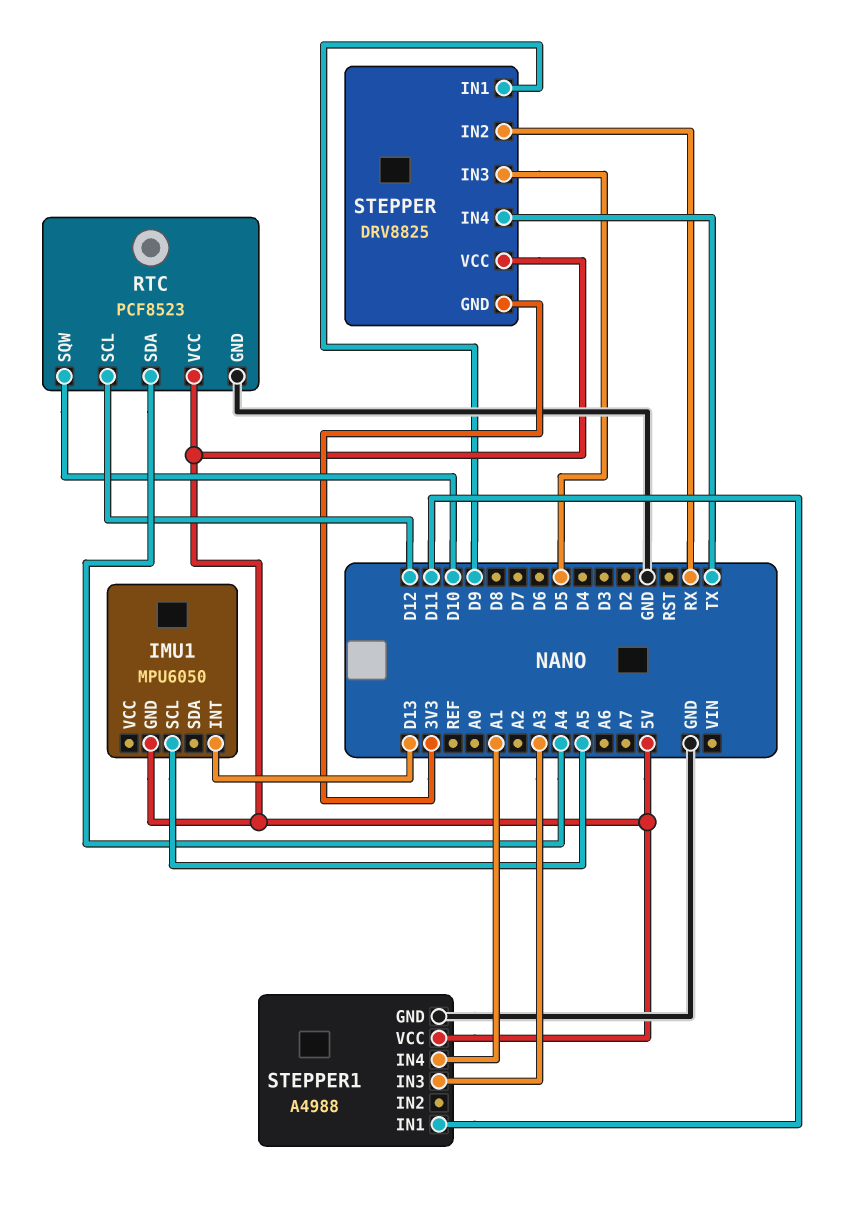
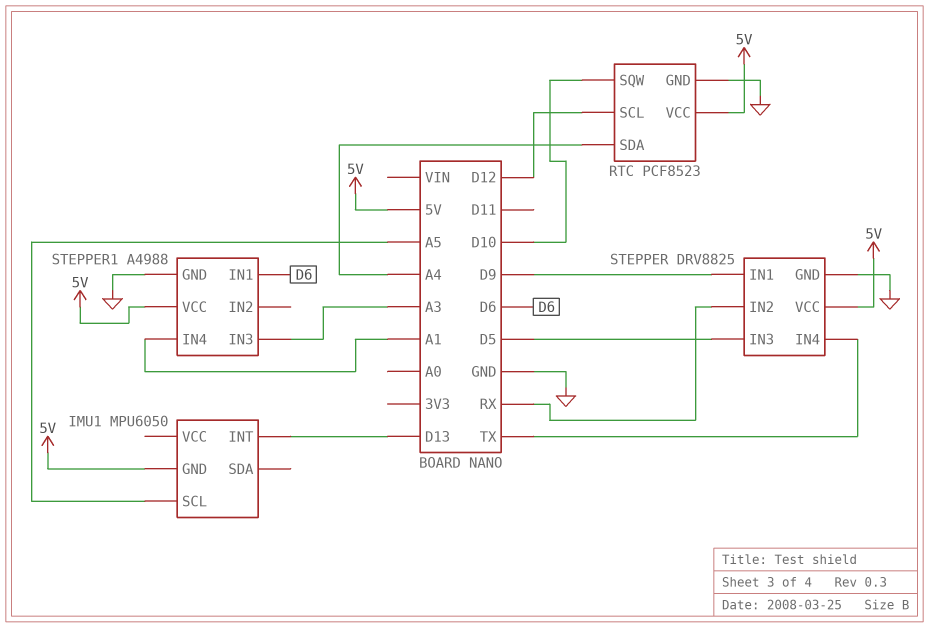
STEPPER pin GND: 3V3 -> GND
STEPPER1 pin IN1: D11 -> D6

